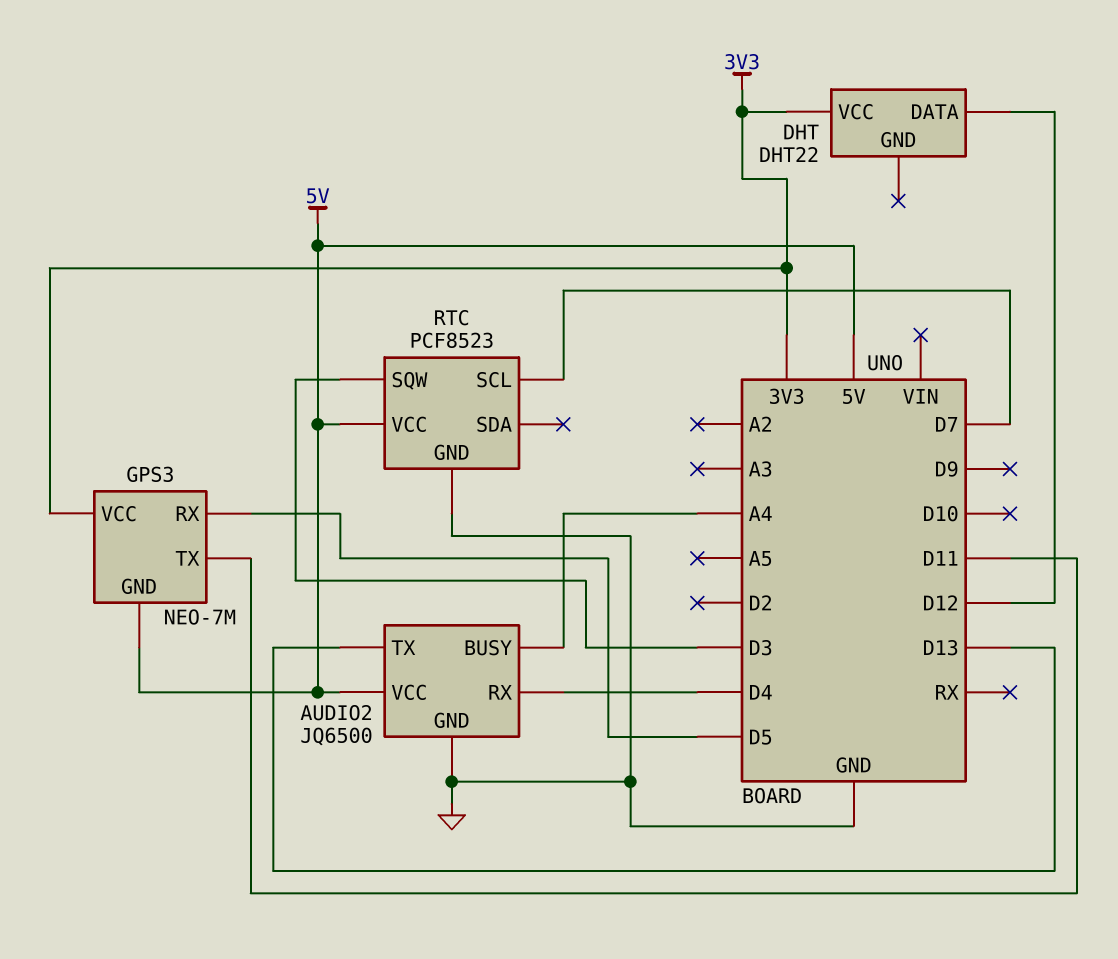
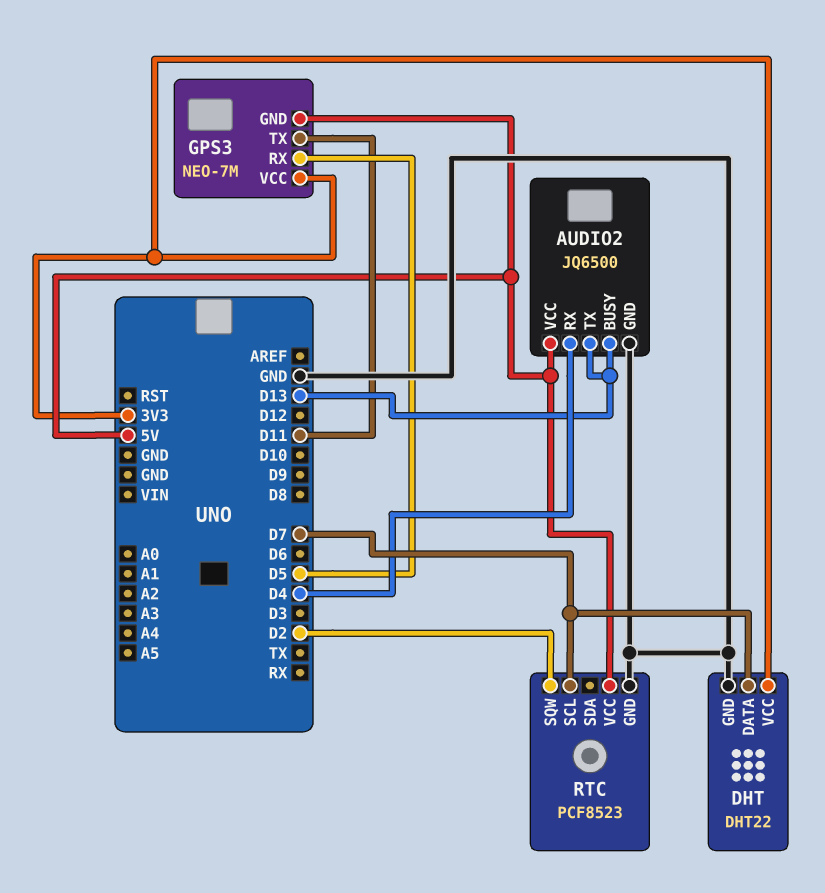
AUDIO2 pin BUSY: A4 -> D13
DHT pin DATA: D12 -> D7
DHT pin GND: none -> GND
RTC pin SQW: D3 -> D2

